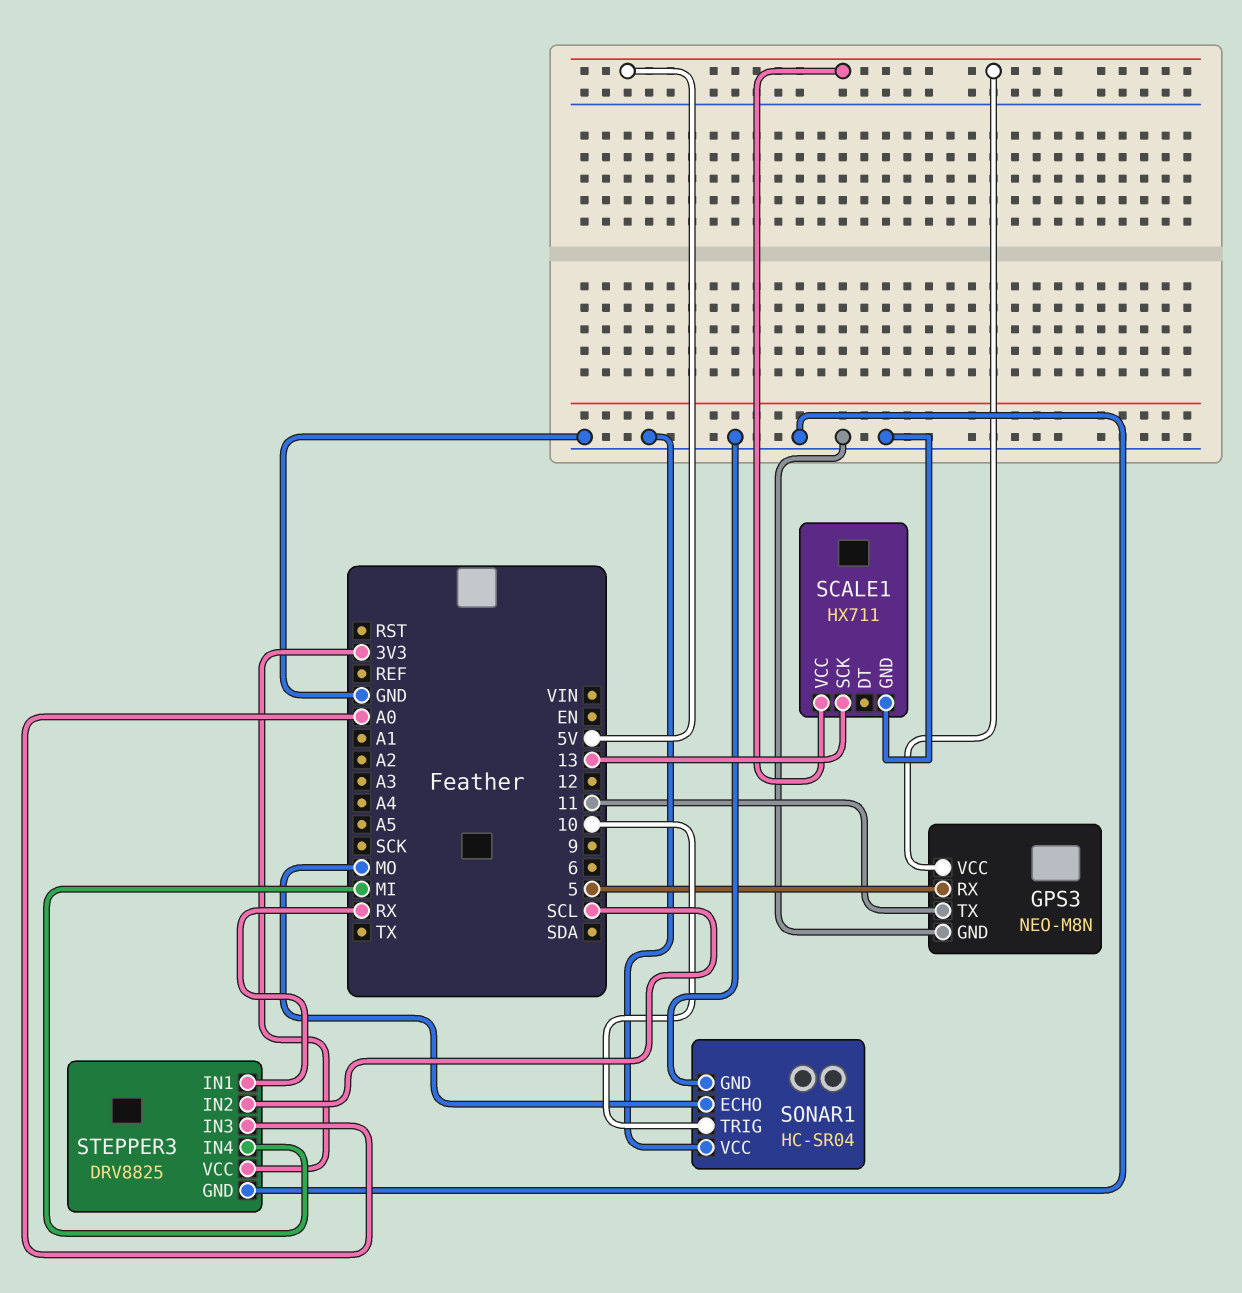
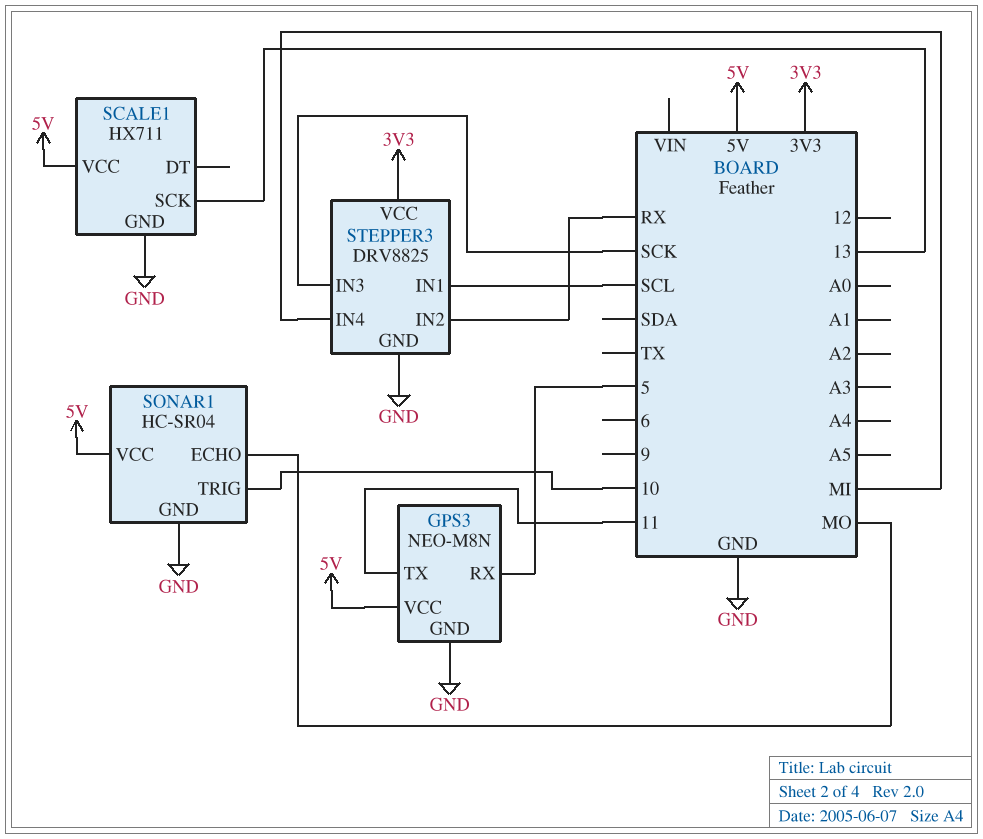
SONAR1 pin VCC: GND -> 5V
STEPPER3 pin IN1: RX -> SCL
STEPPER3 pin IN2: SCL -> RX
STEPPER3 pin IN3: A0 -> SCK

